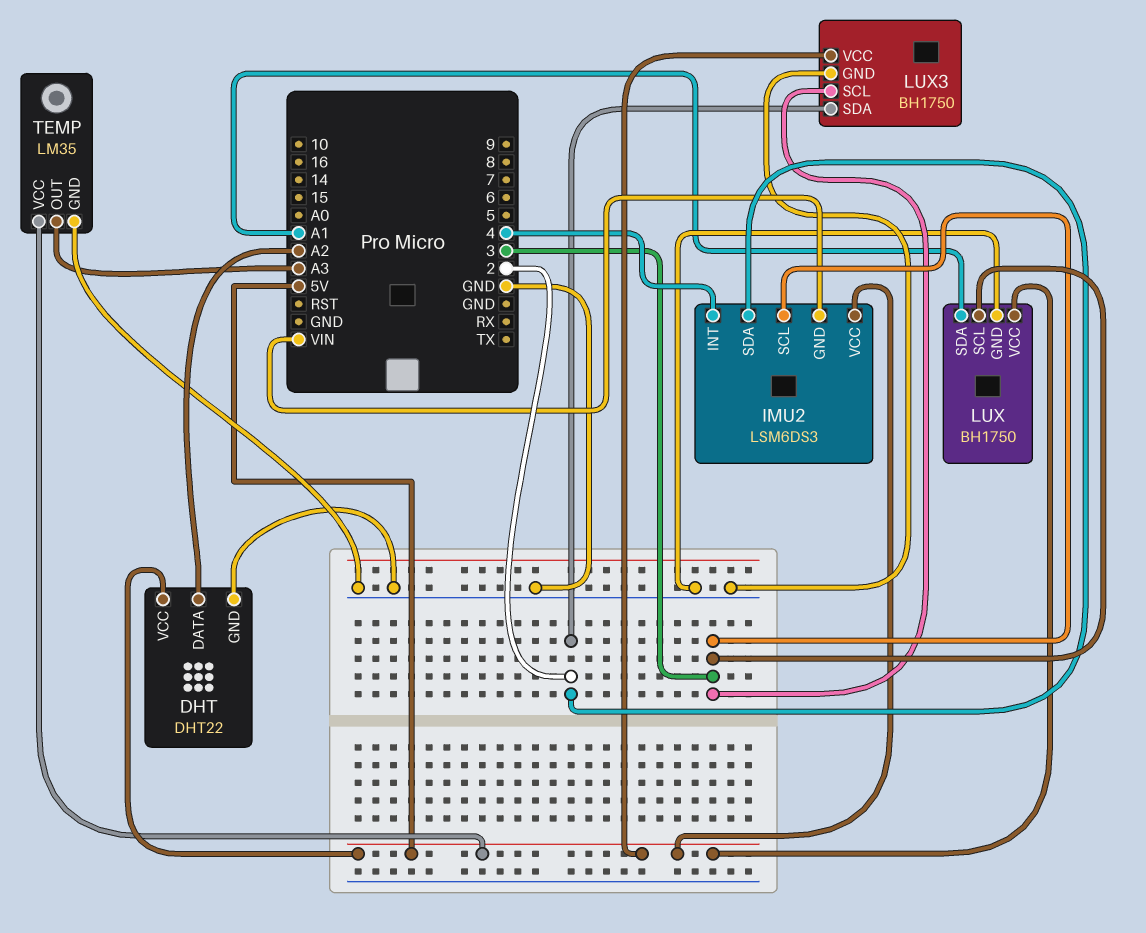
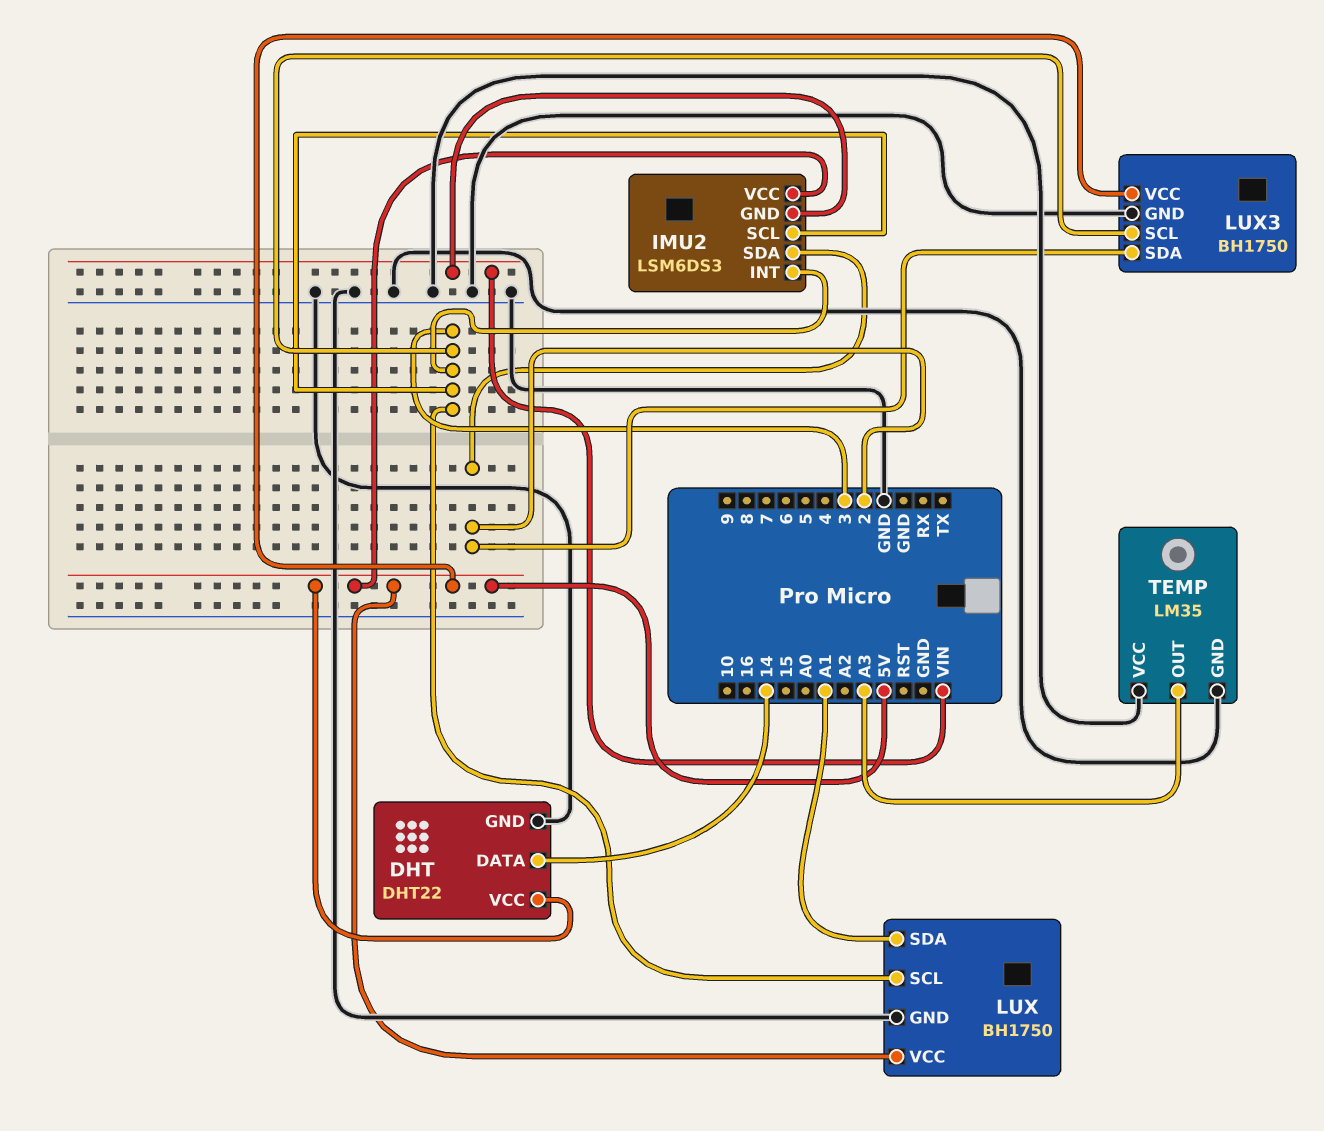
DHT pin DATA: A2 -> 14
IMU2 pin INT: 4 -> 3
TEMP pin VCC: 5V -> GND

